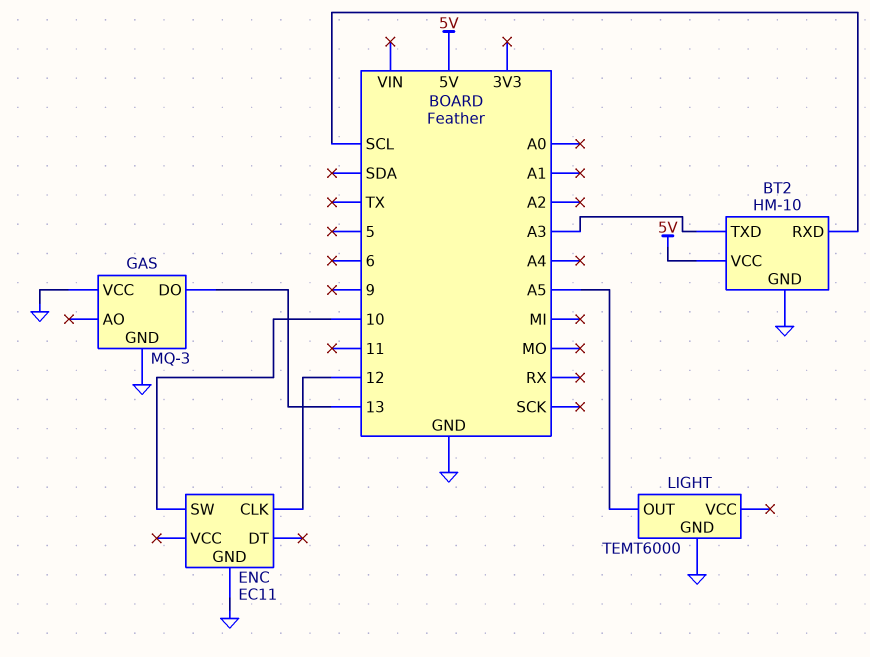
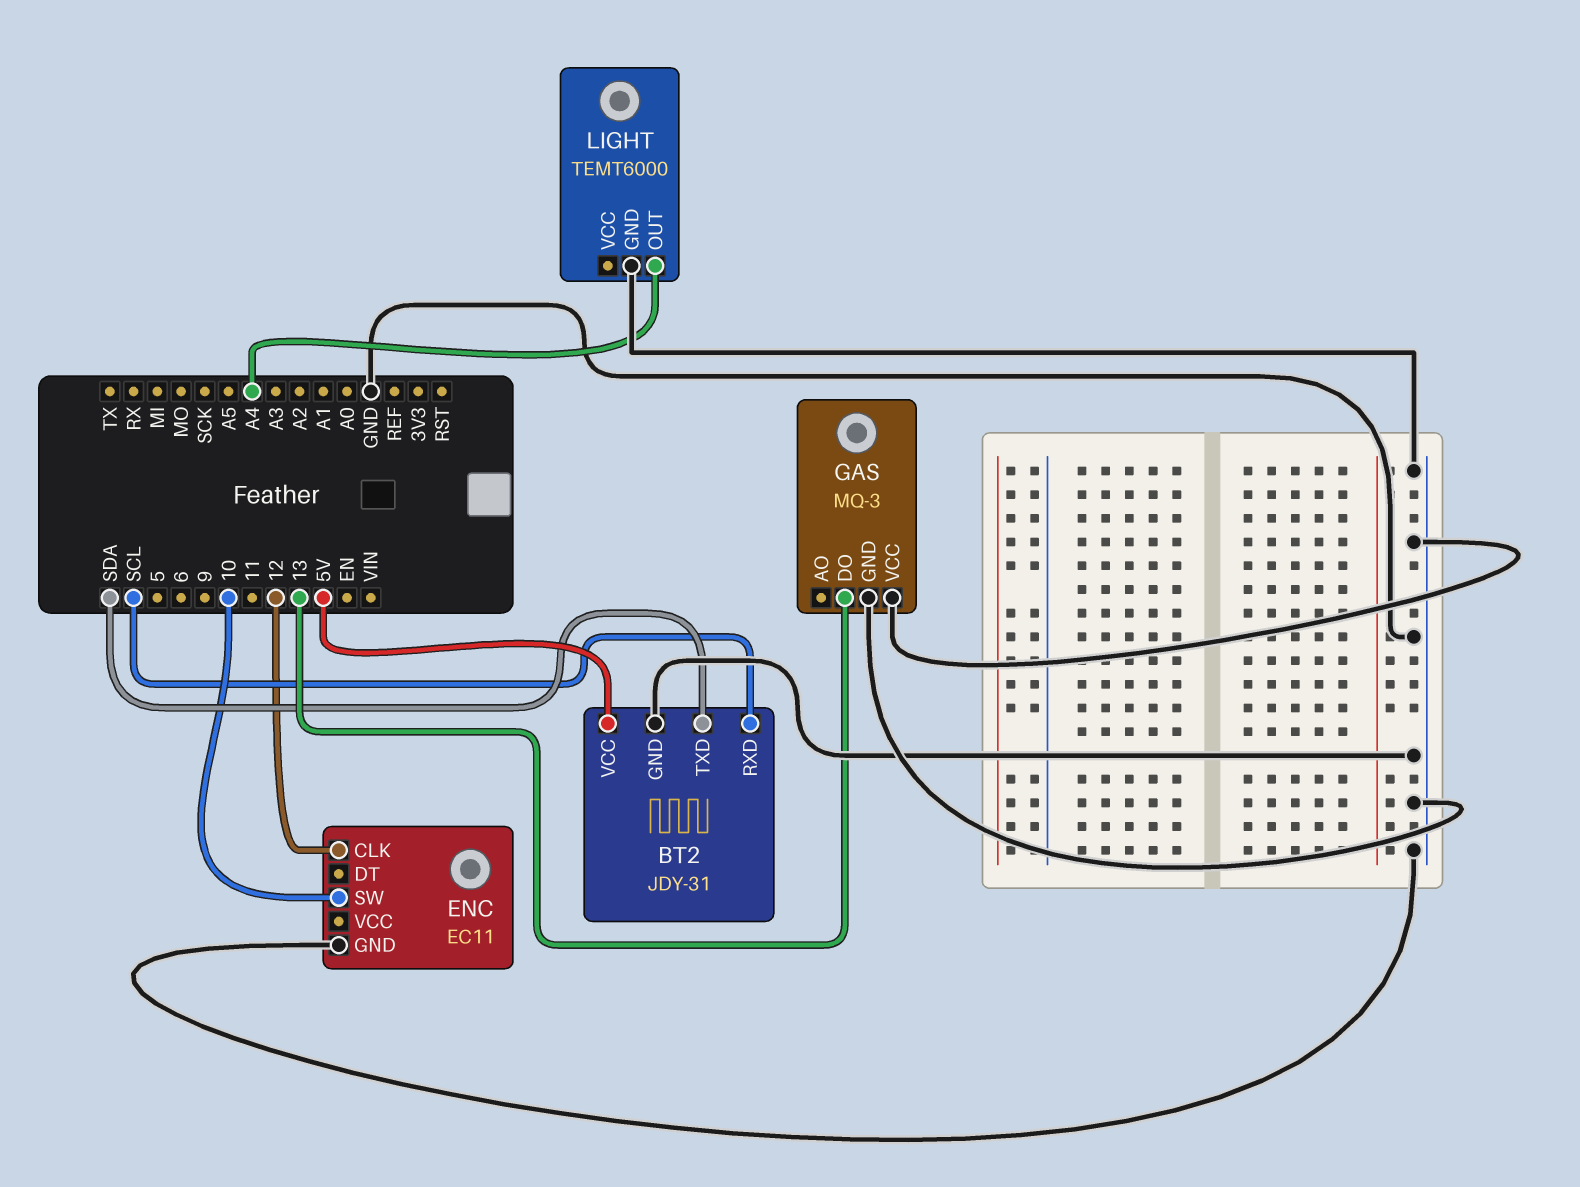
BT2: HM-10 -> JDY-31
BT2 pin TXD: A3 -> SDA
LIGHT pin OUT: A5 -> A4

